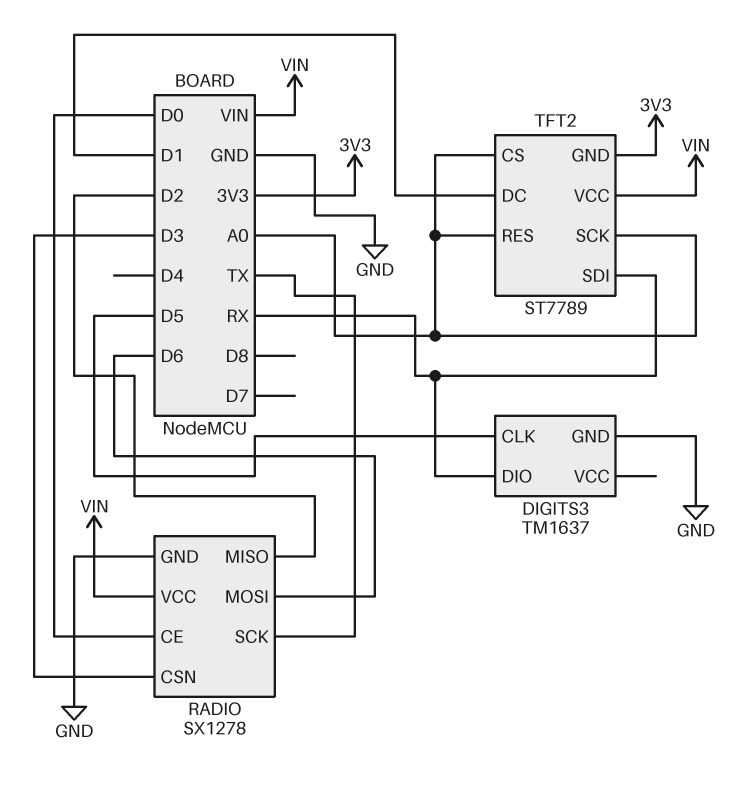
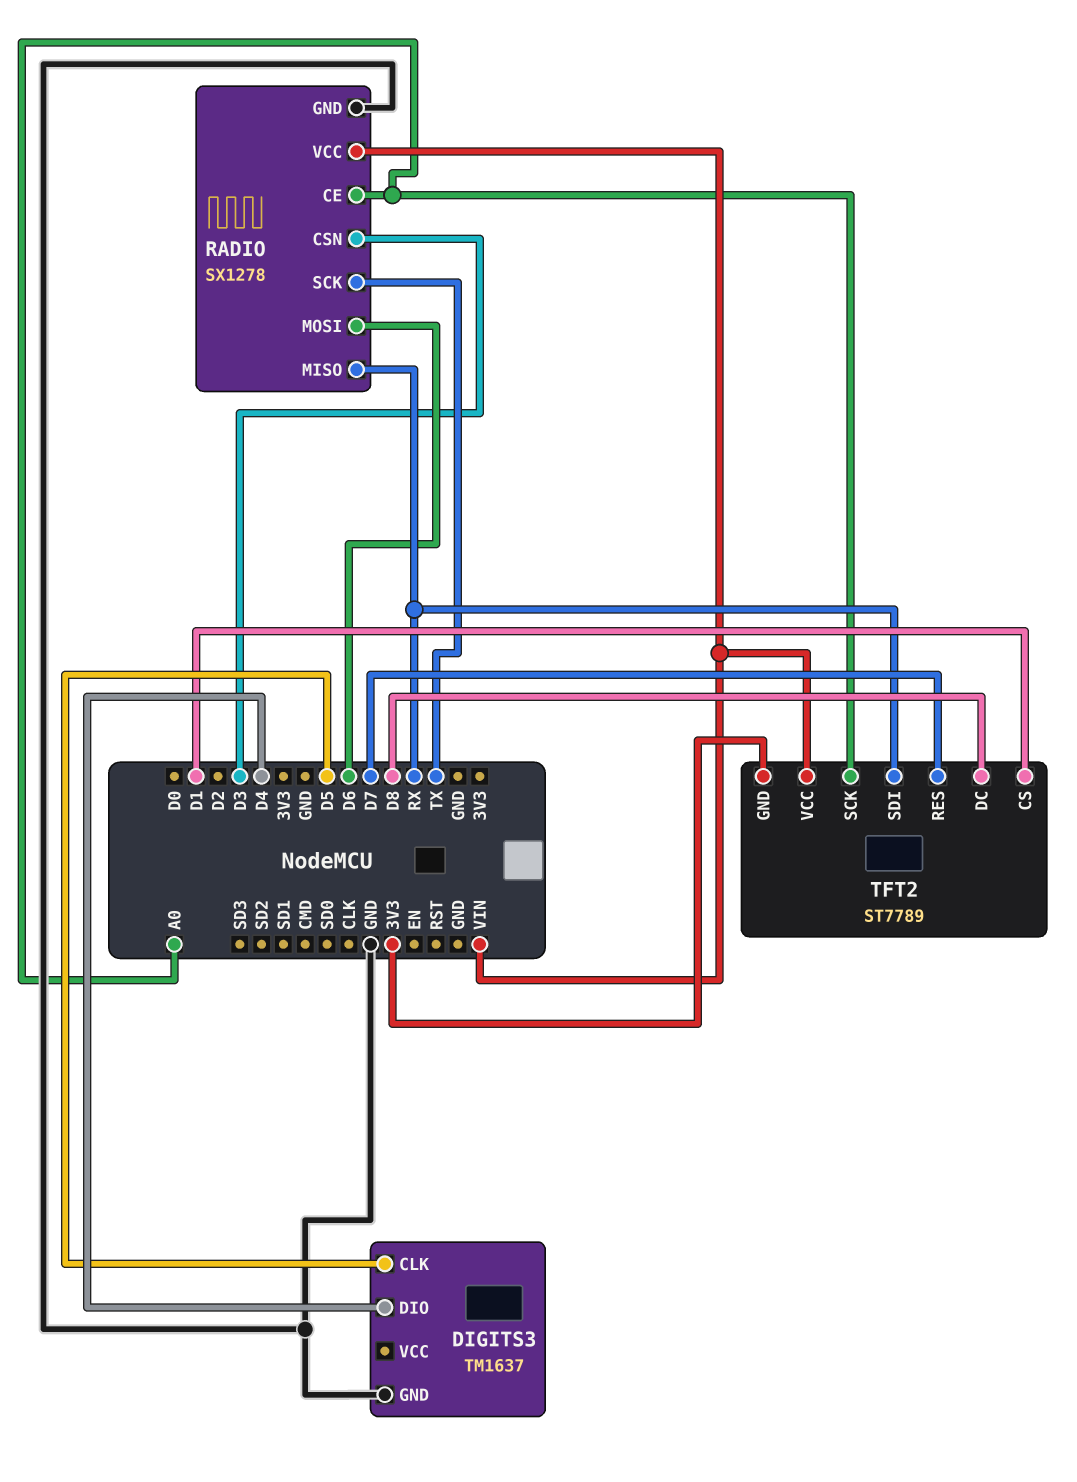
DIGITS3 pin DIO: RX -> D4
RADIO pin CE: D0 -> A0
RADIO pin MISO: D2 -> RX
TFT2 pin CS: A0 -> D1
TFT2 pin DC: D1 -> D8
TFT2 pin RES: A0 -> D7

